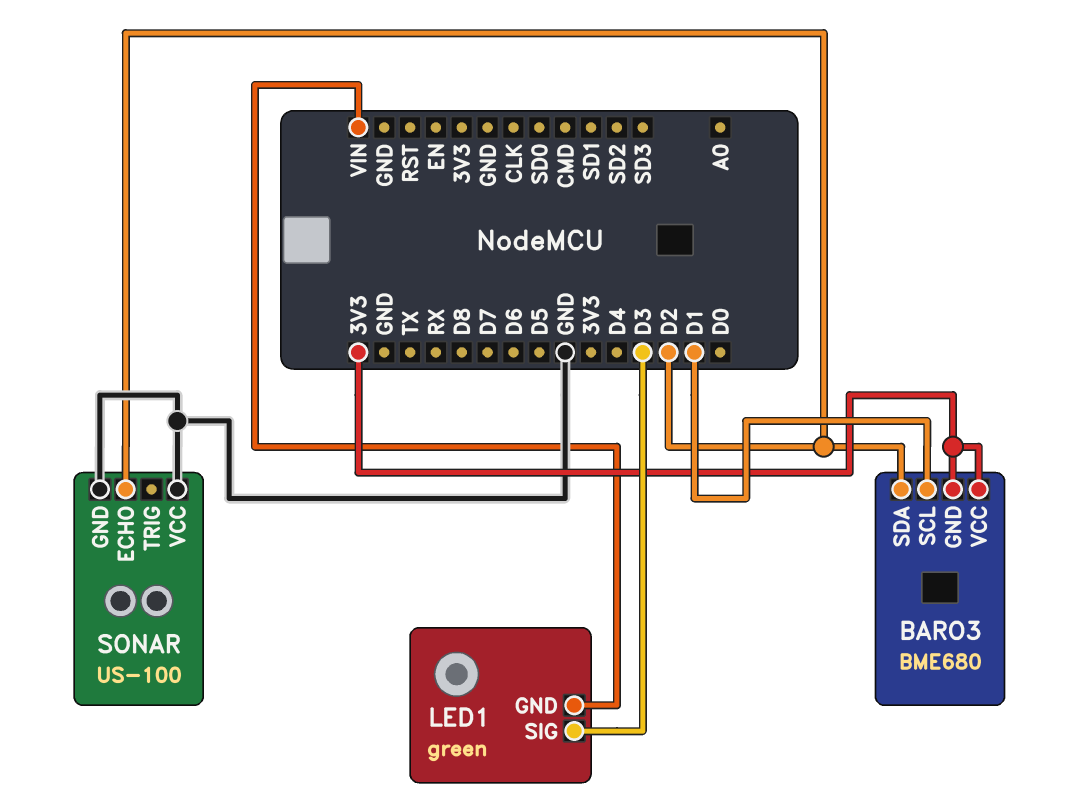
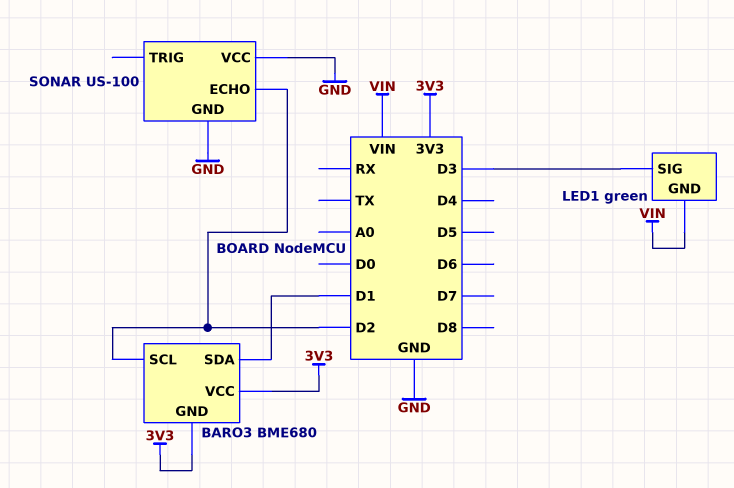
BARO3 pin SCL: D1 -> D2
BARO3 pin SDA: D2 -> D1

